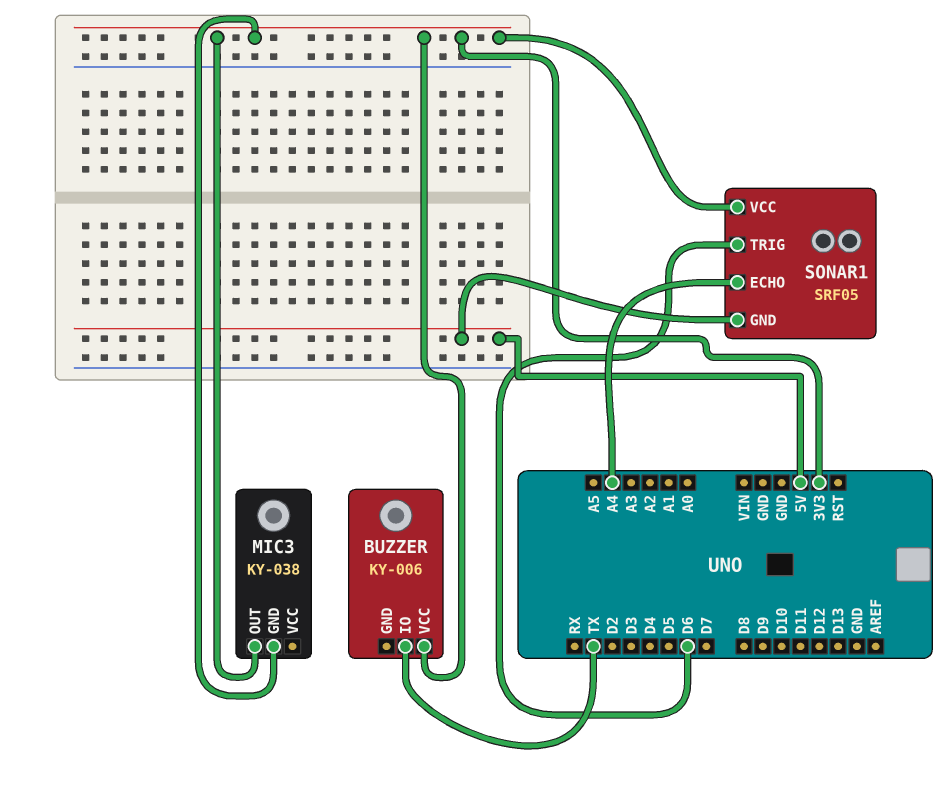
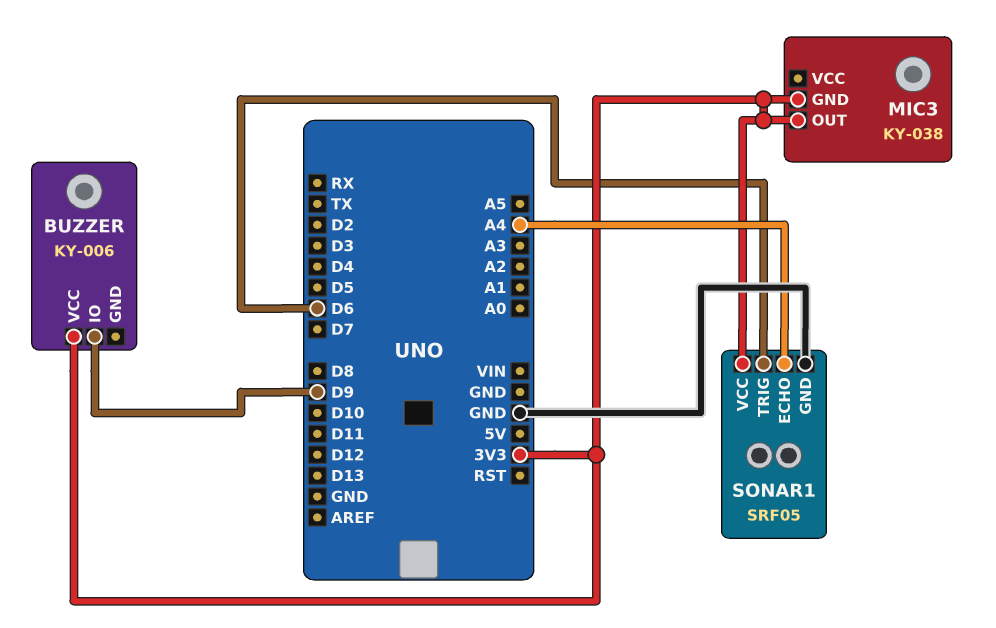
BUZZER pin IO: TX -> D9
SONAR1 pin GND: 5V -> GND

